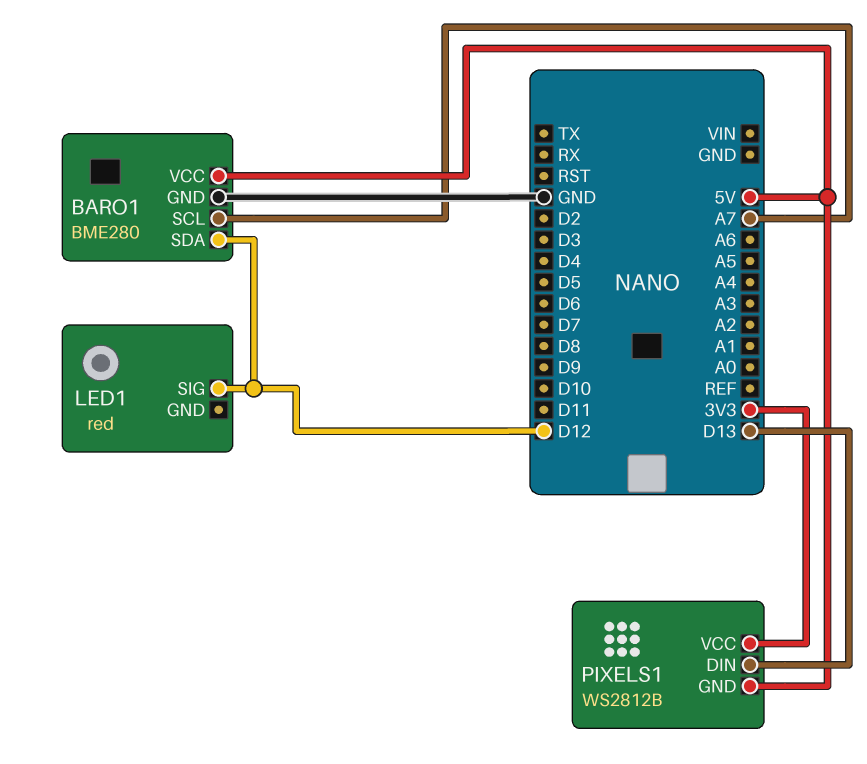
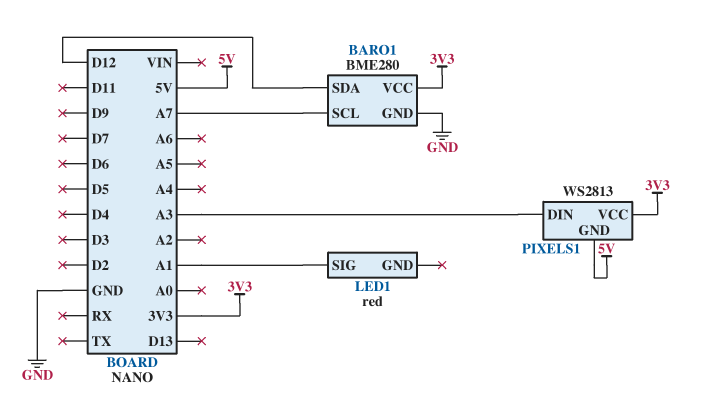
BARO1 pin VCC: 5V -> 3V3
LED1 pin SIG: D12 -> A1
PIXELS1: WS2812B -> WS2813
PIXELS1 pin DIN: D13 -> A3

